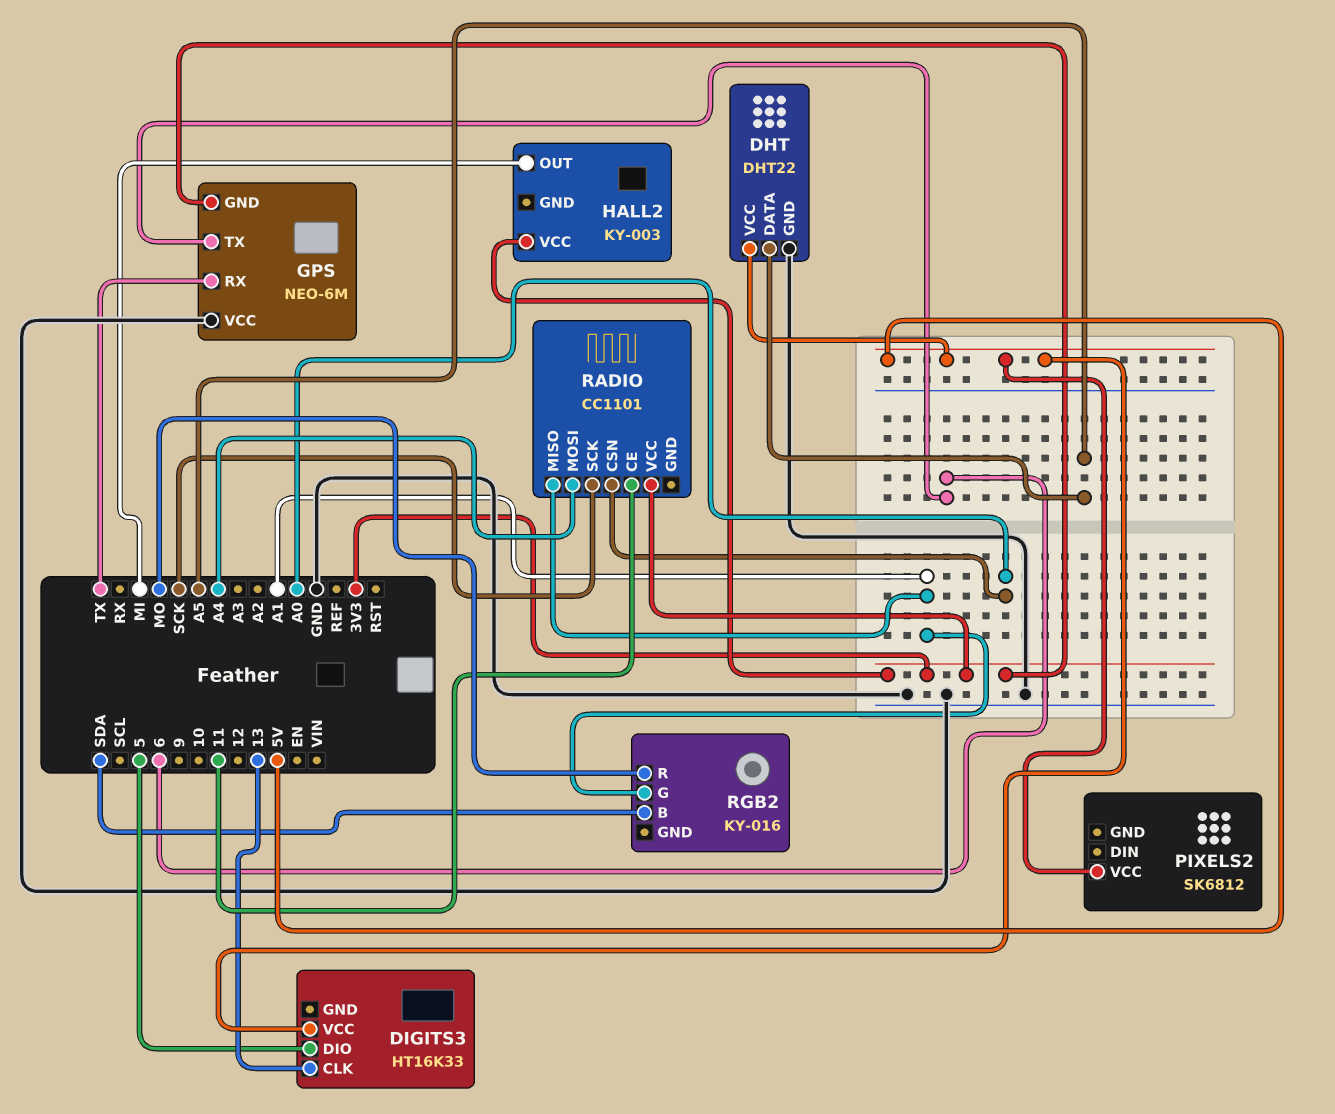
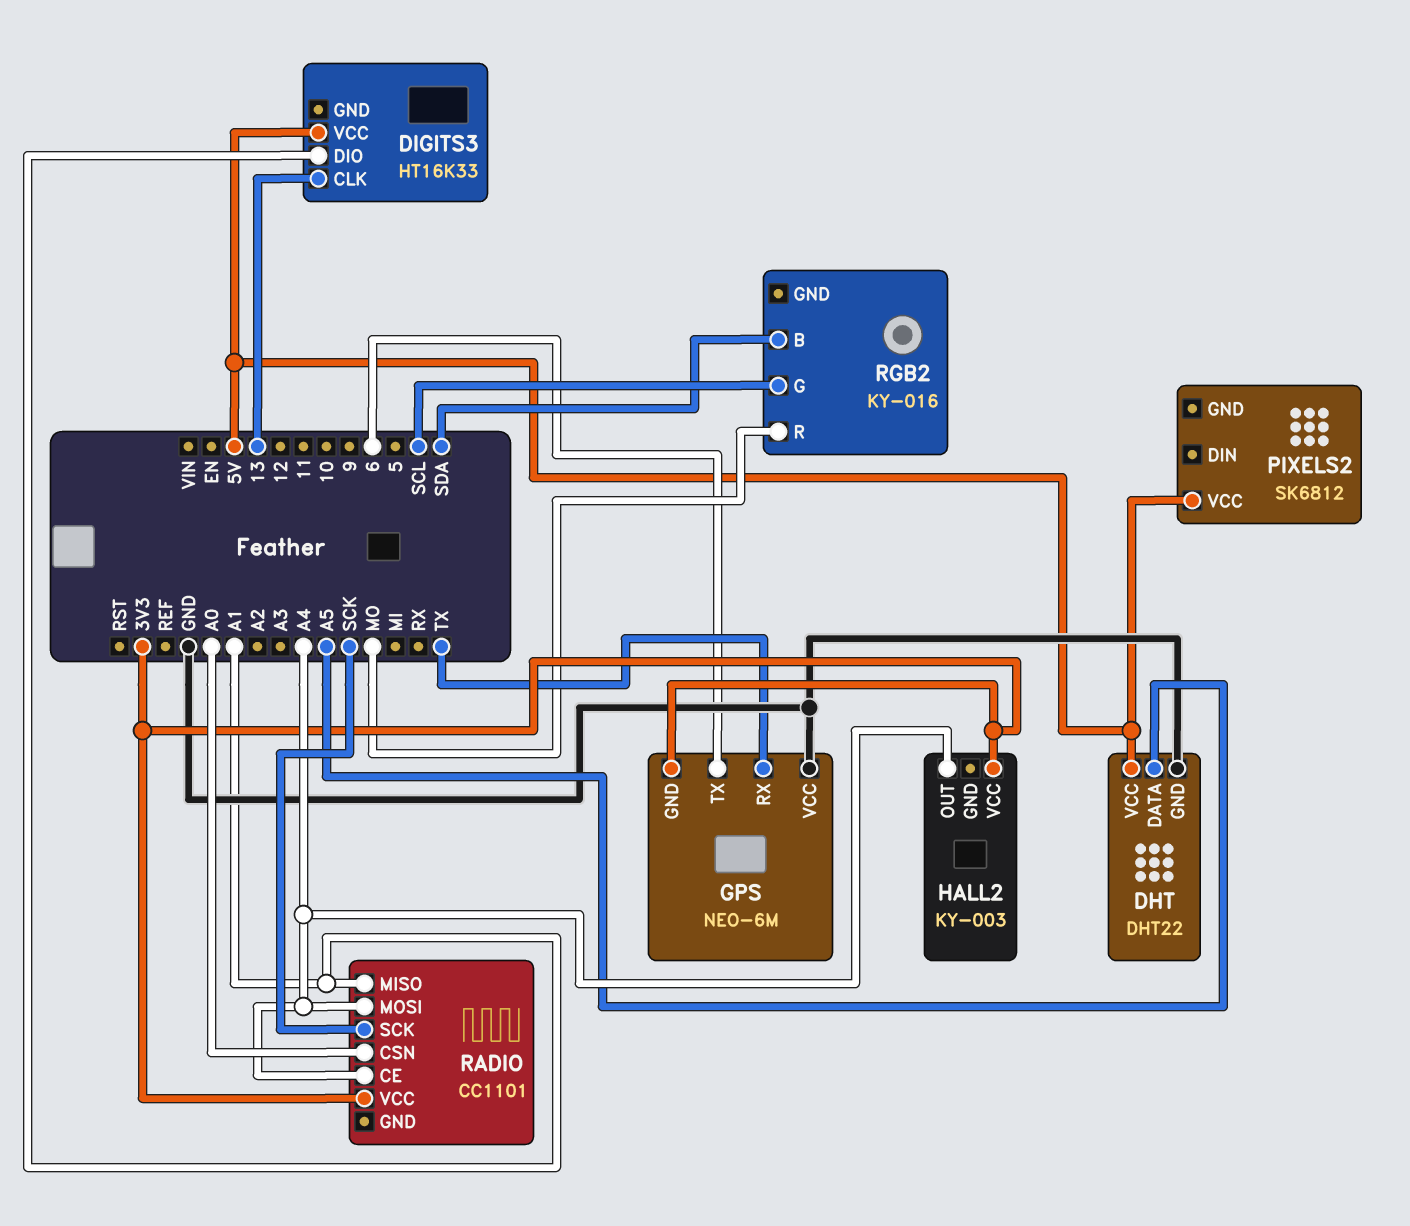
DIGITS3 pin DIO: 5 -> A1
HALL2 pin OUT: MI -> A4
RADIO pin CE: 11 -> A4
RGB2 pin G: A1 -> SCL

